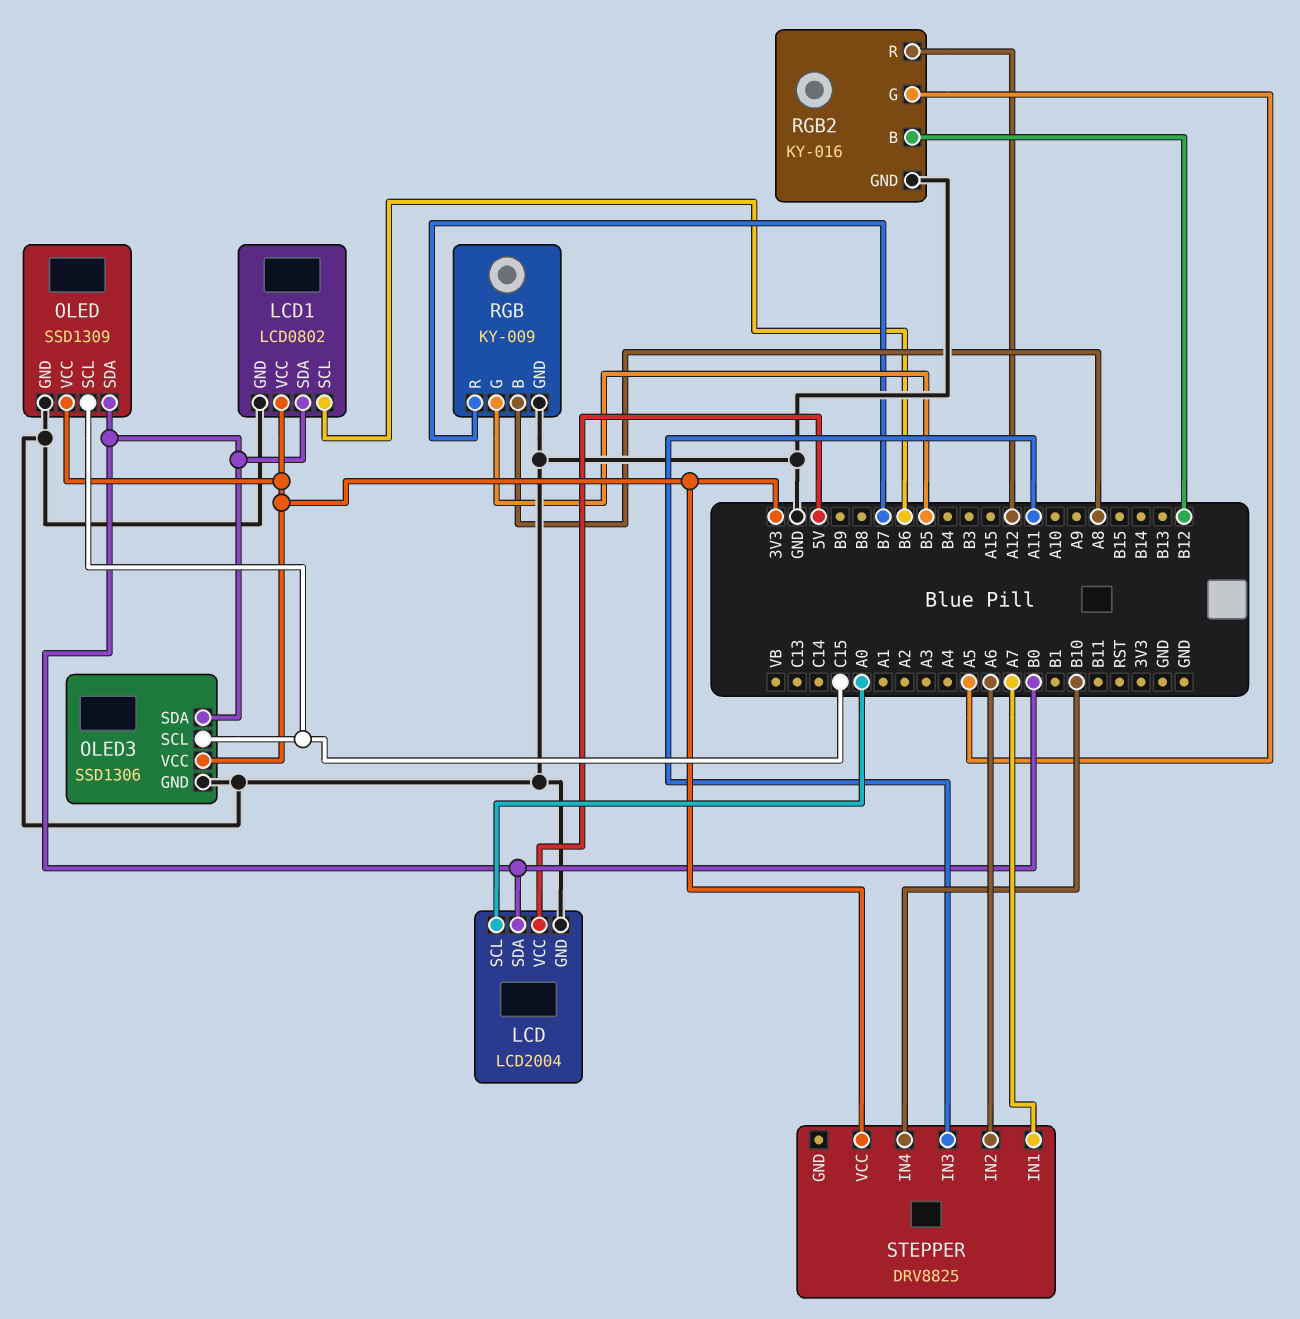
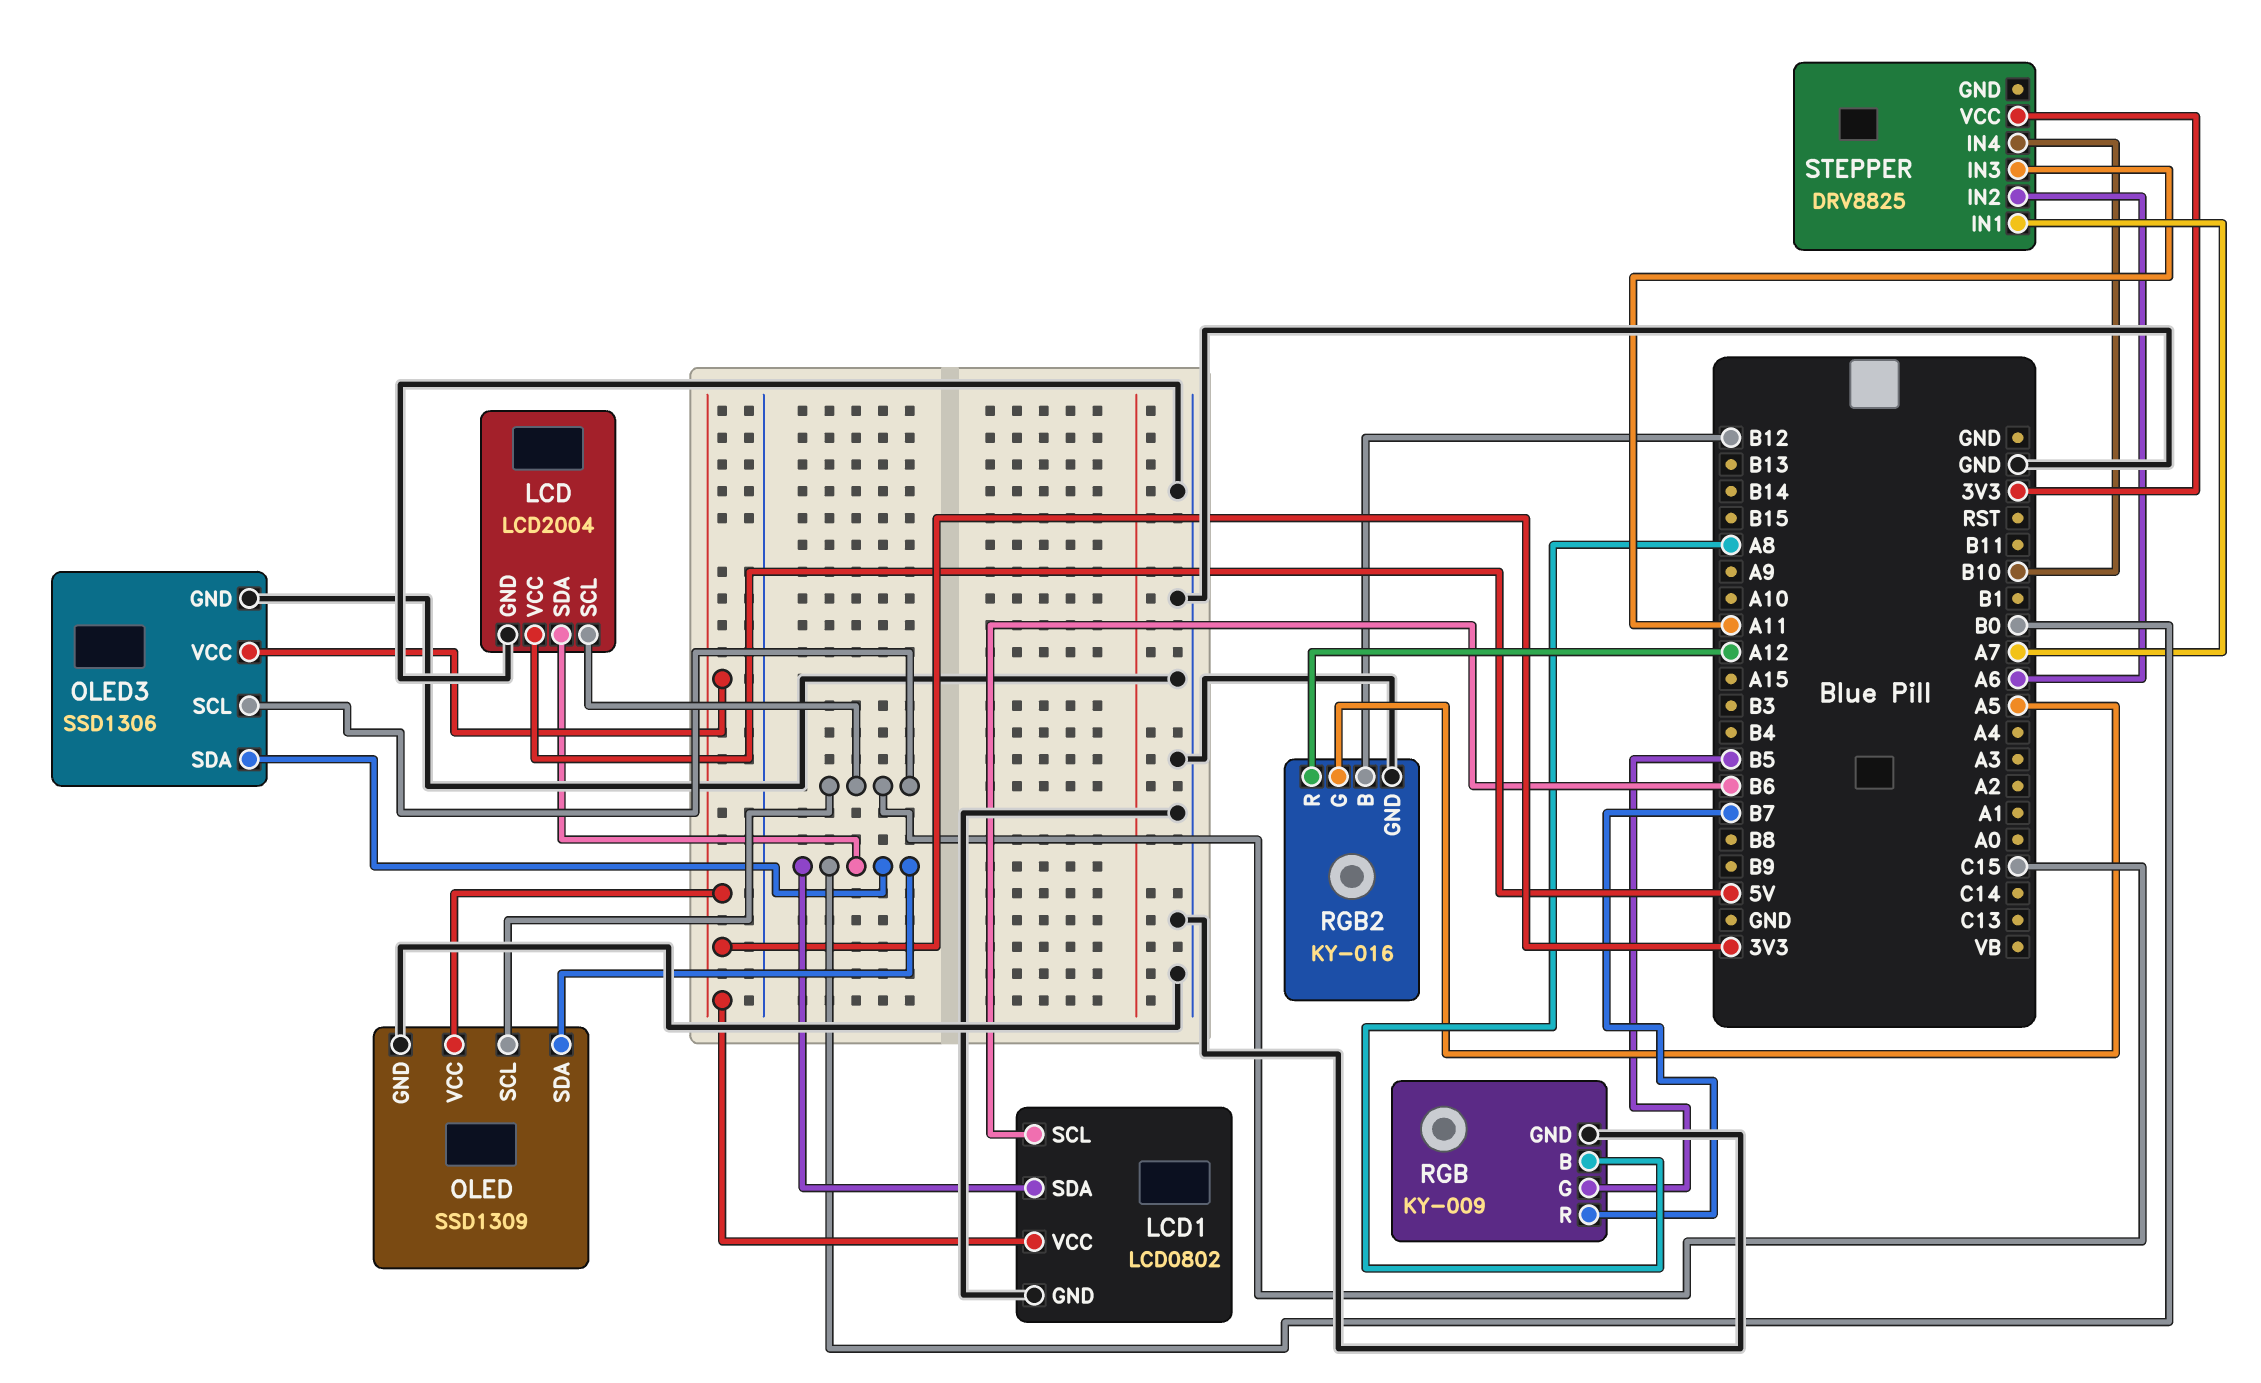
LCD pin SCL: A0 -> C15

